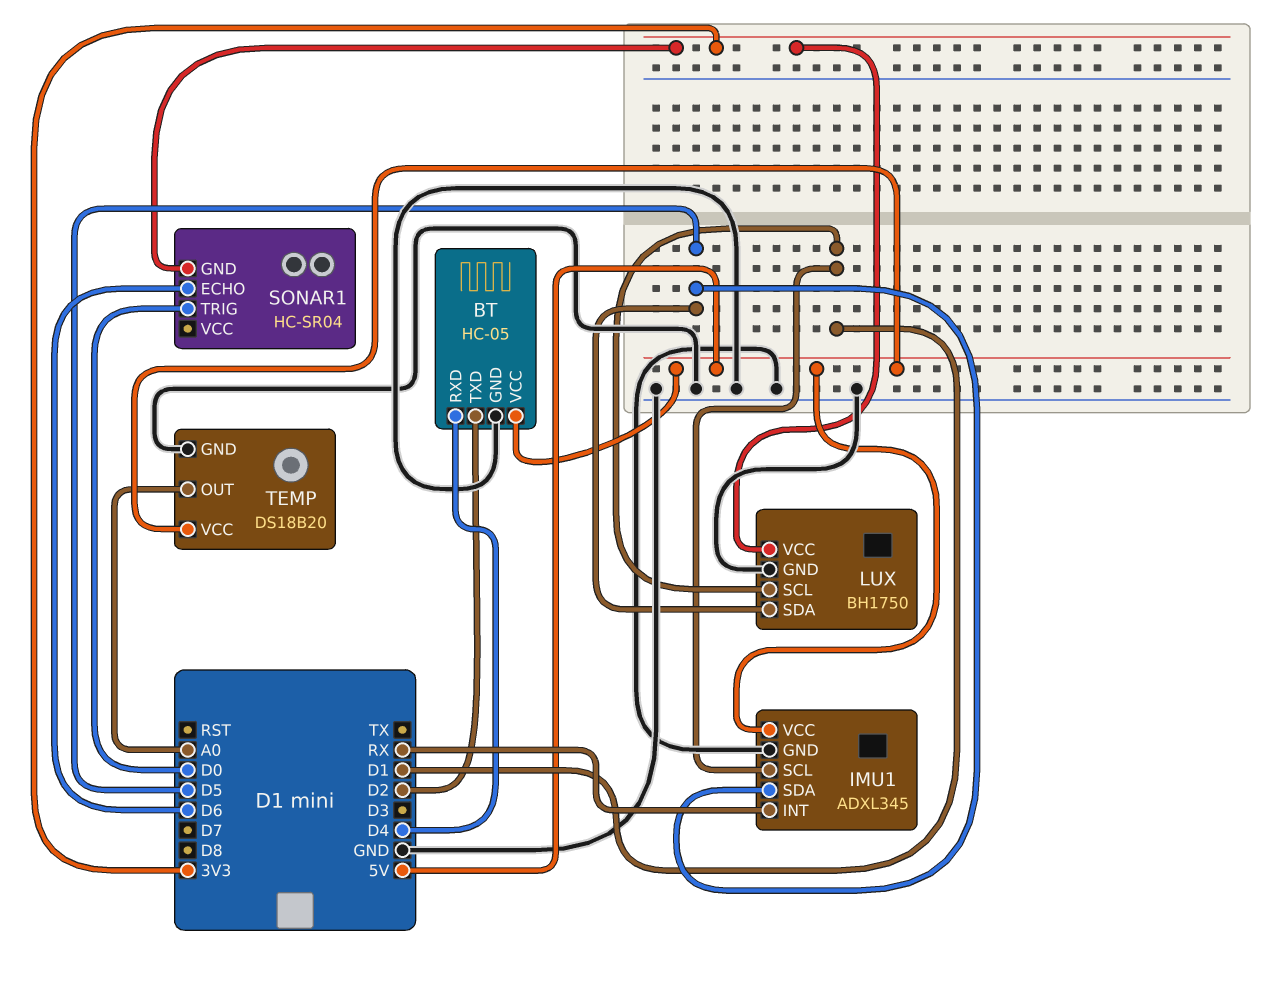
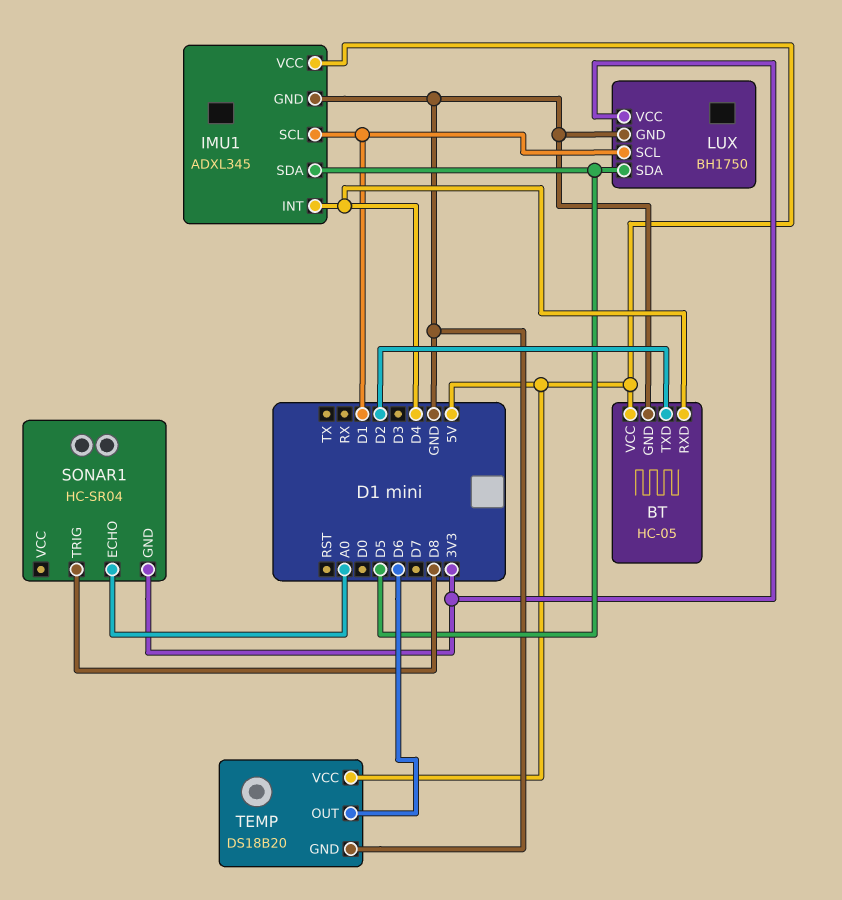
IMU1 pin INT: RX -> D4
SONAR1 pin ECHO: D6 -> A0
SONAR1 pin TRIG: D0 -> D8
TEMP pin OUT: A0 -> D6

